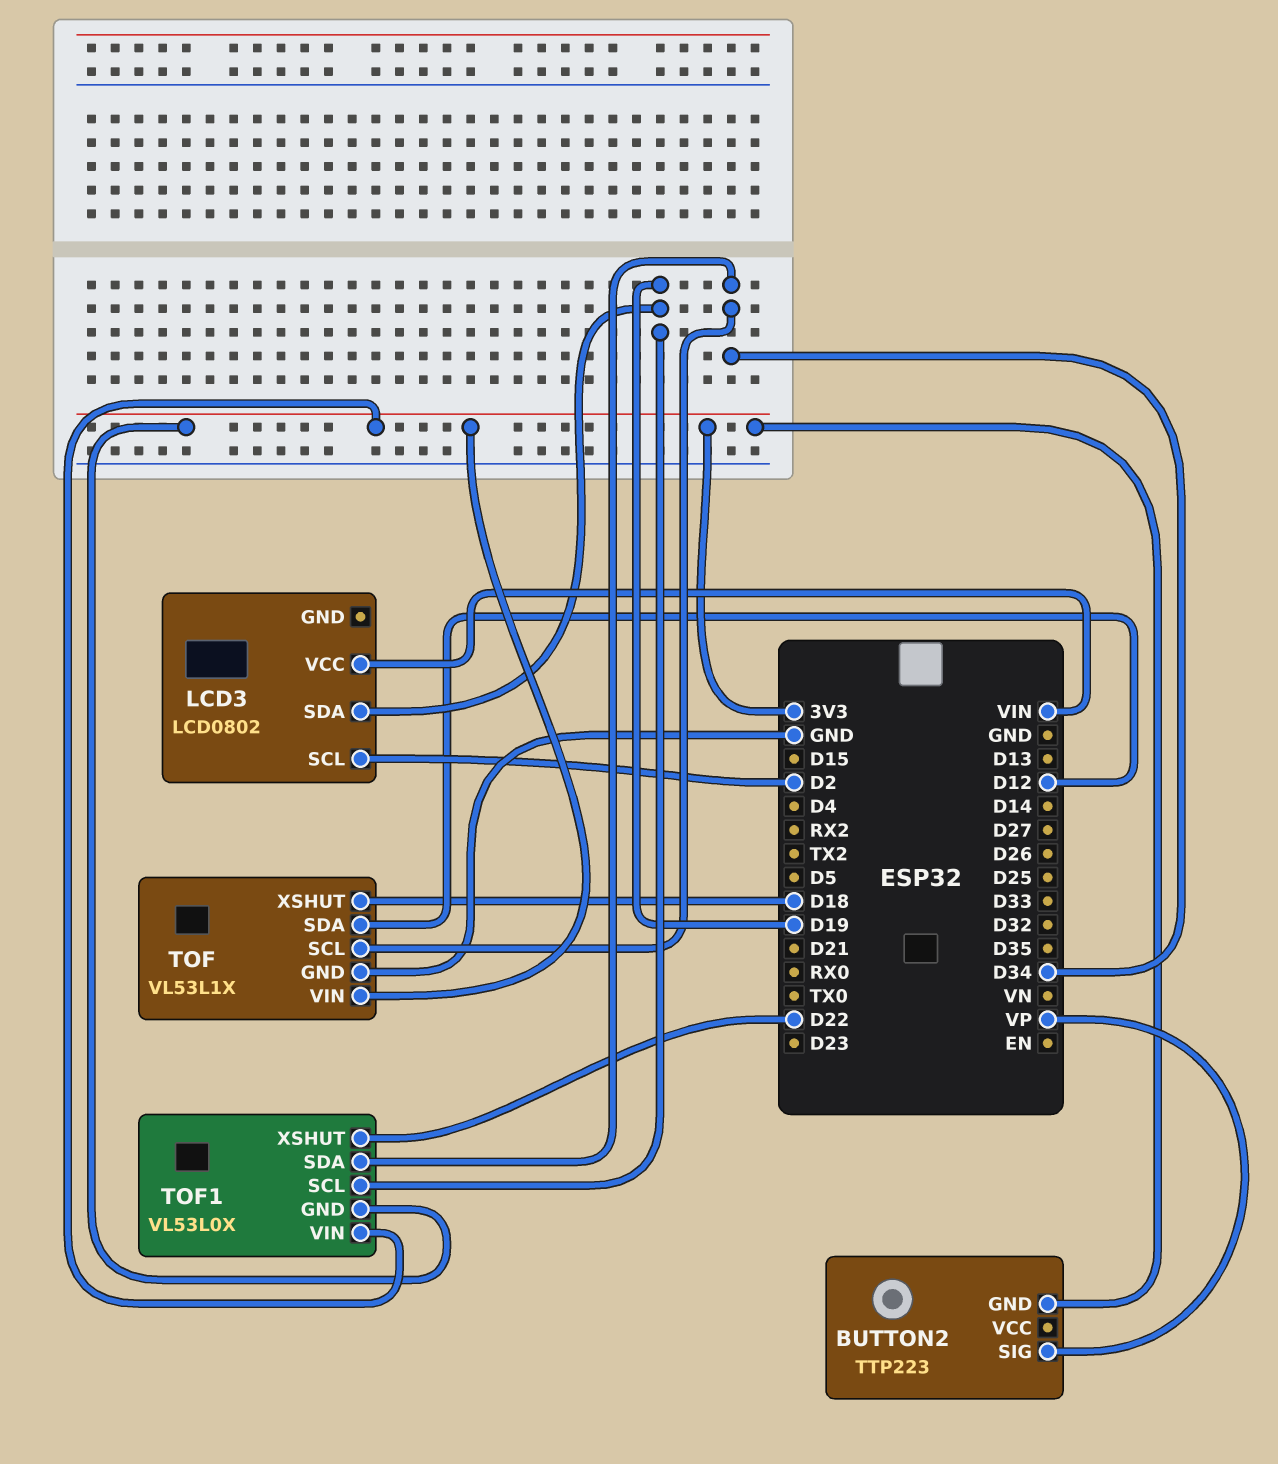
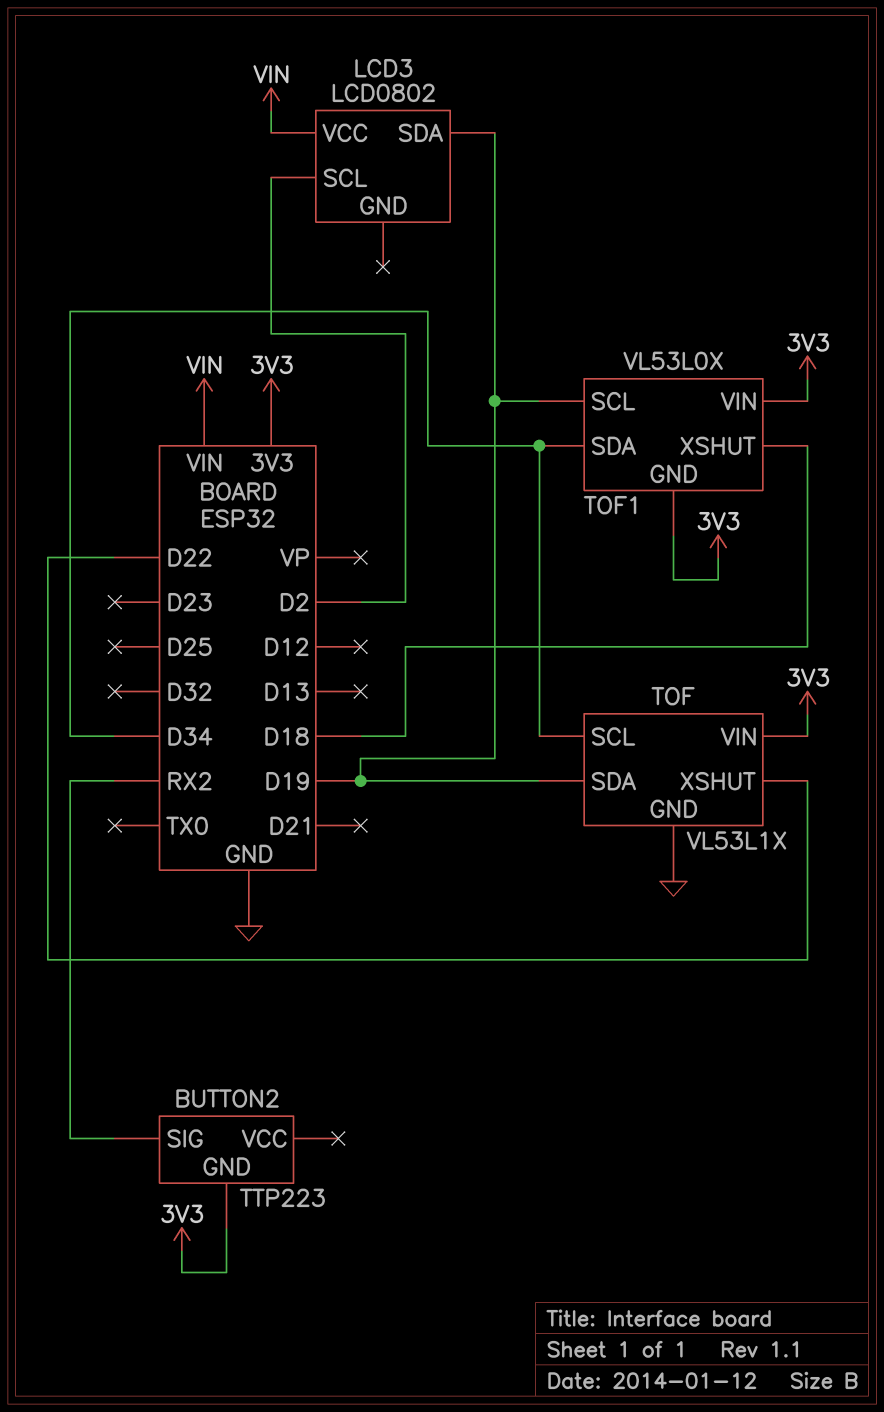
BUTTON2 pin SIG: VP -> RX2
TOF pin SDA: D12 -> D19
TOF pin XSHUT: D18 -> D22
TOF1 pin XSHUT: D22 -> D18

